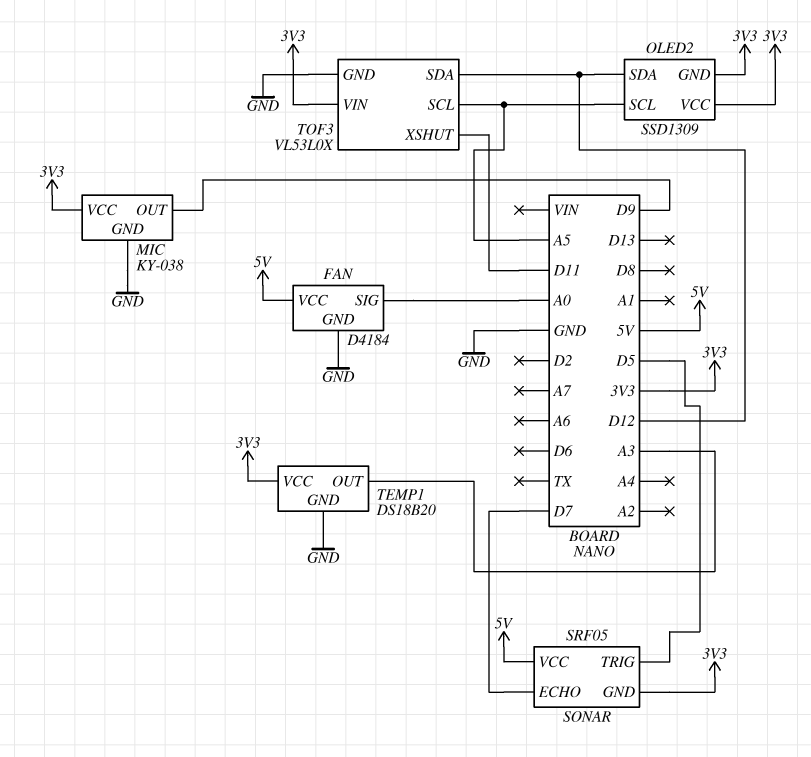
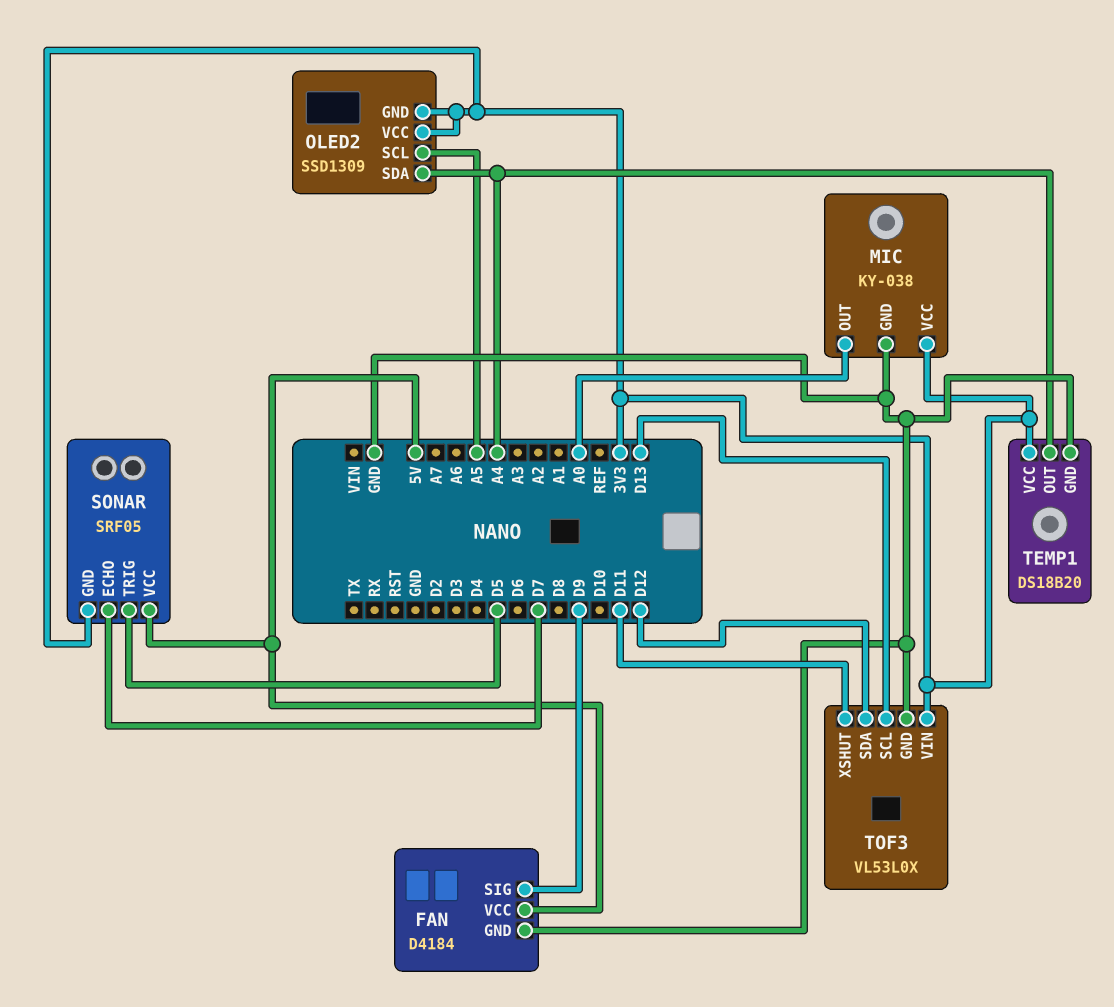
FAN pin SIG: A0 -> D9
MIC pin OUT: D9 -> A0
OLED2 pin SDA: D12 -> A4
TEMP1 pin OUT: A3 -> A4
TOF3 pin SCL: A5 -> D13

